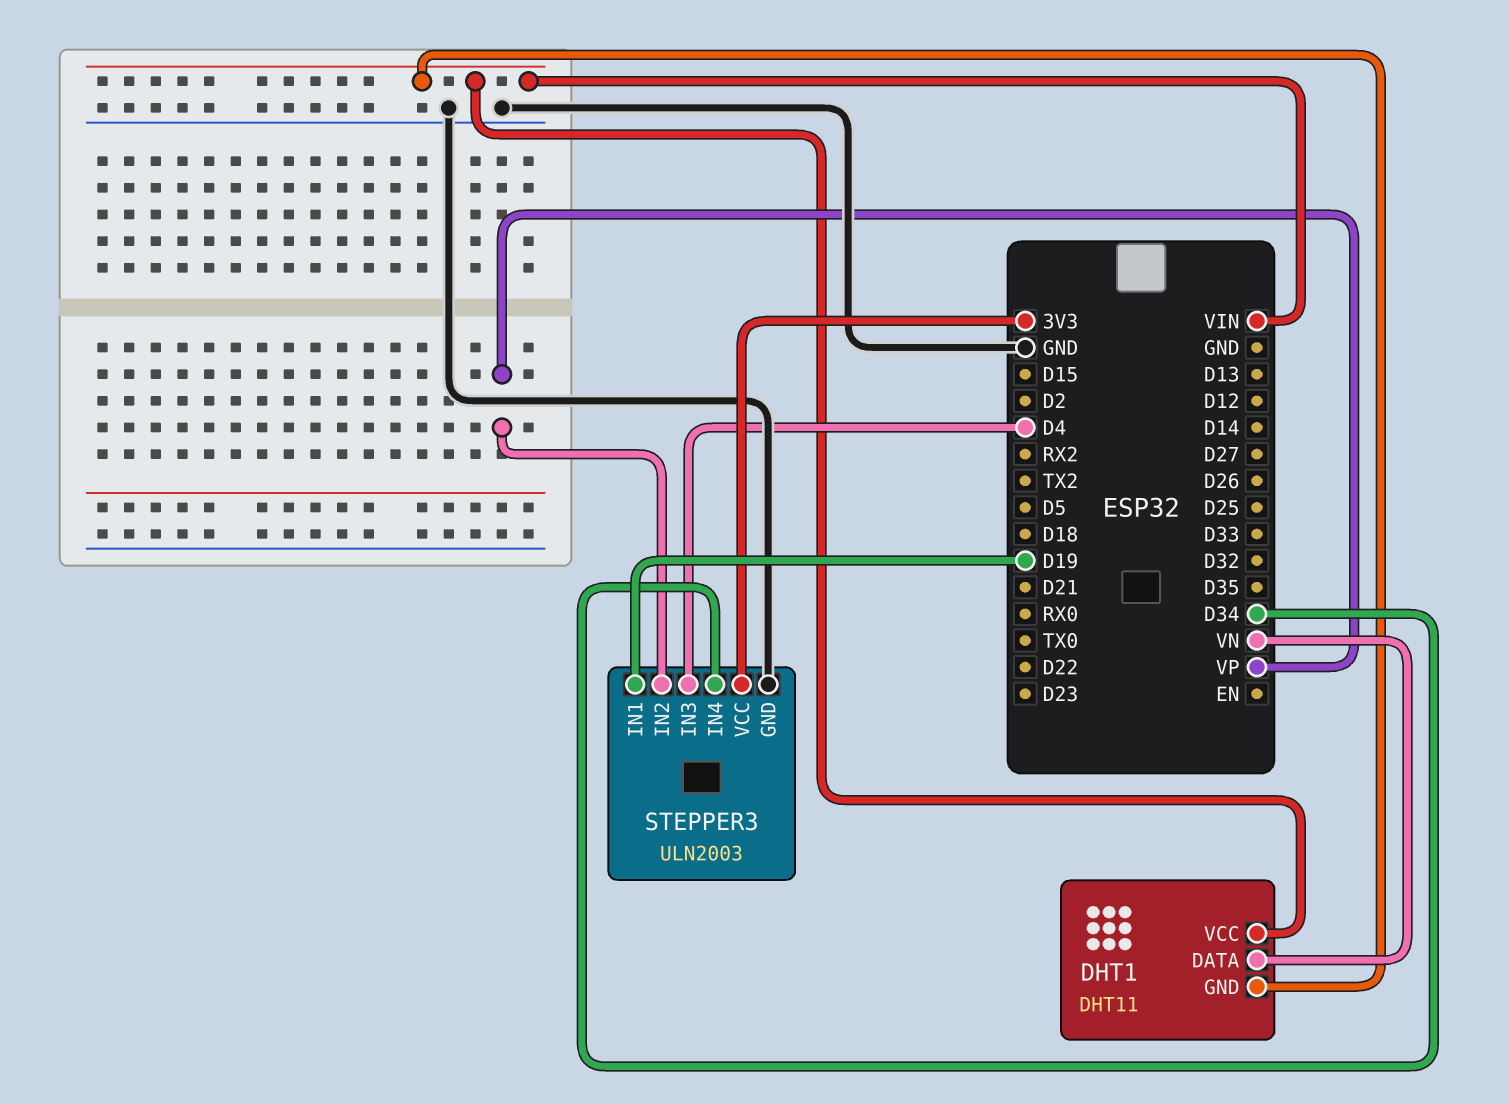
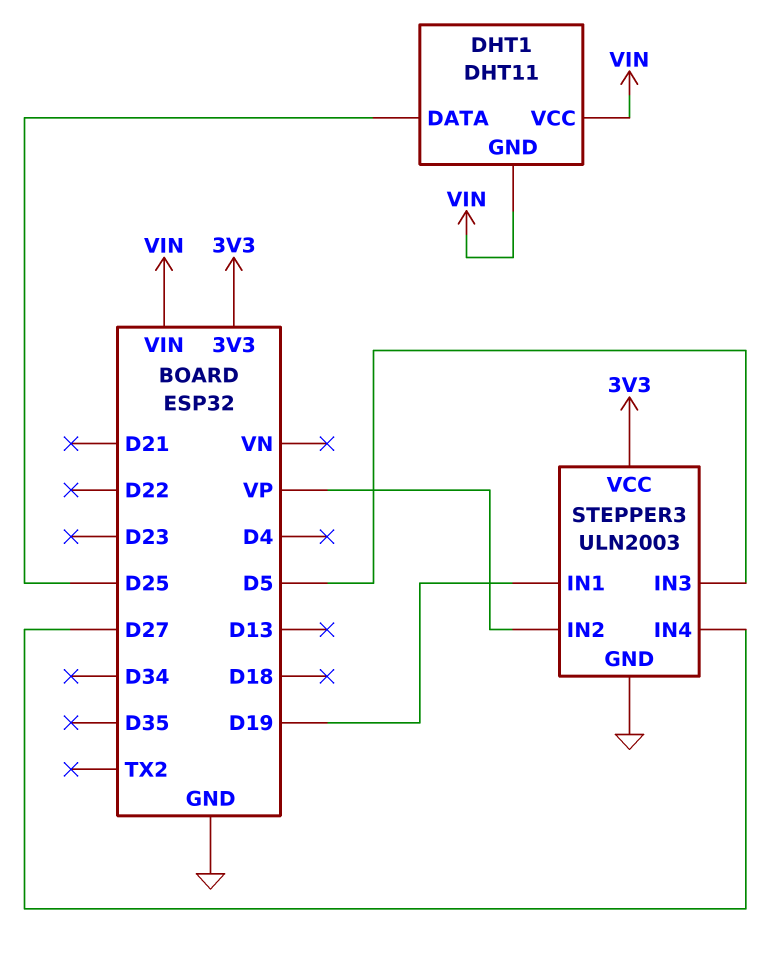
DHT1 pin DATA: VN -> D25
STEPPER3 pin IN3: D4 -> D5
STEPPER3 pin IN4: D34 -> D27

